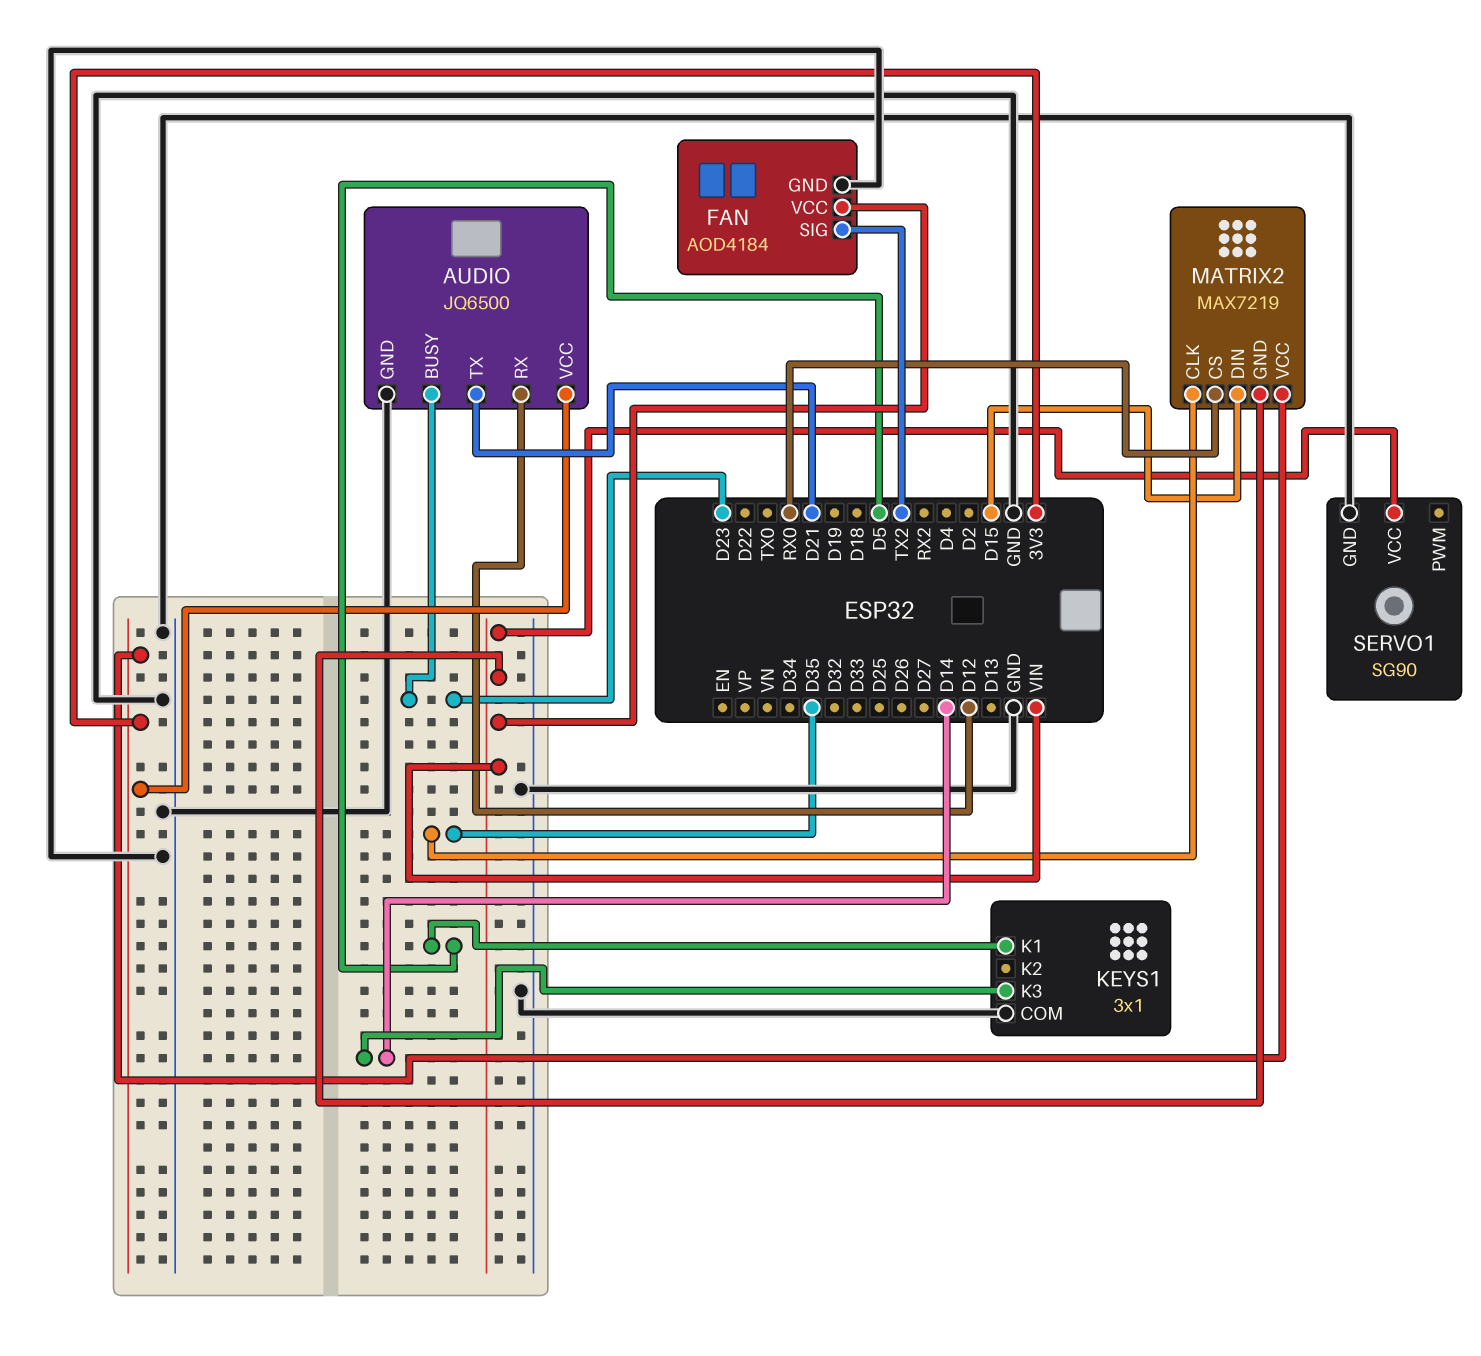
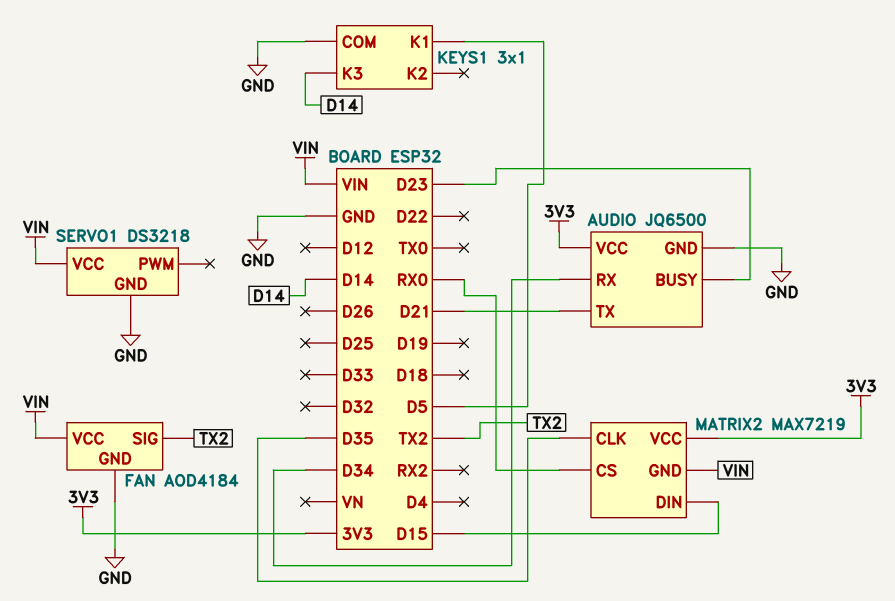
AUDIO pin RX: D12 -> D34
SERVO1: SG90 -> DS3218

